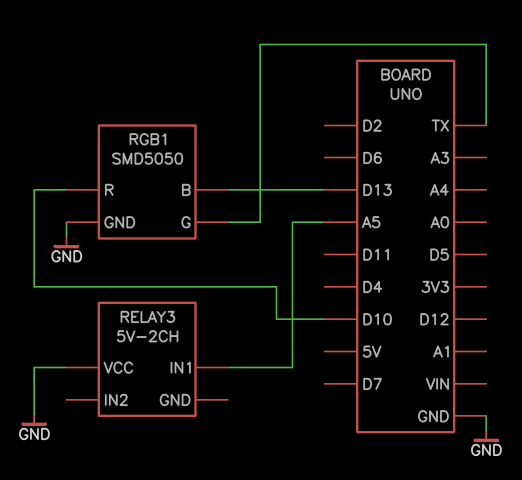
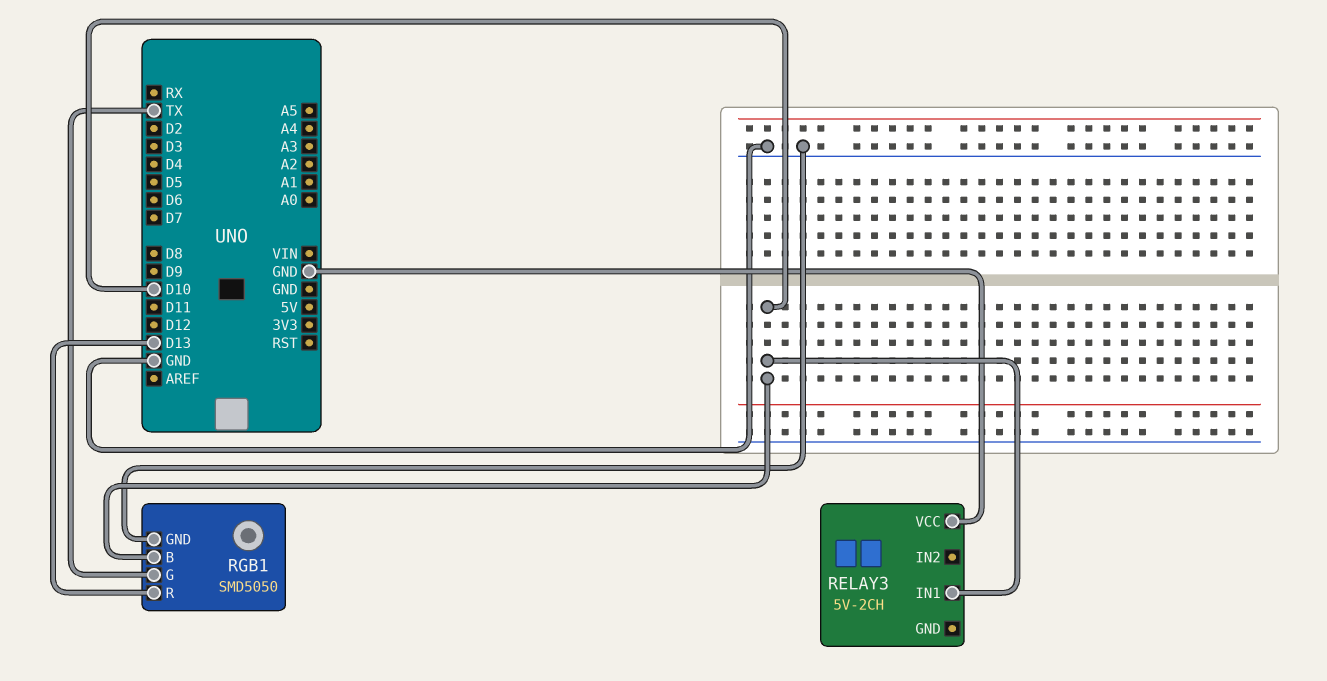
RELAY3 pin IN1: A5 -> D10
RGB1 pin B: D13 -> D10
RGB1 pin R: D10 -> D13

